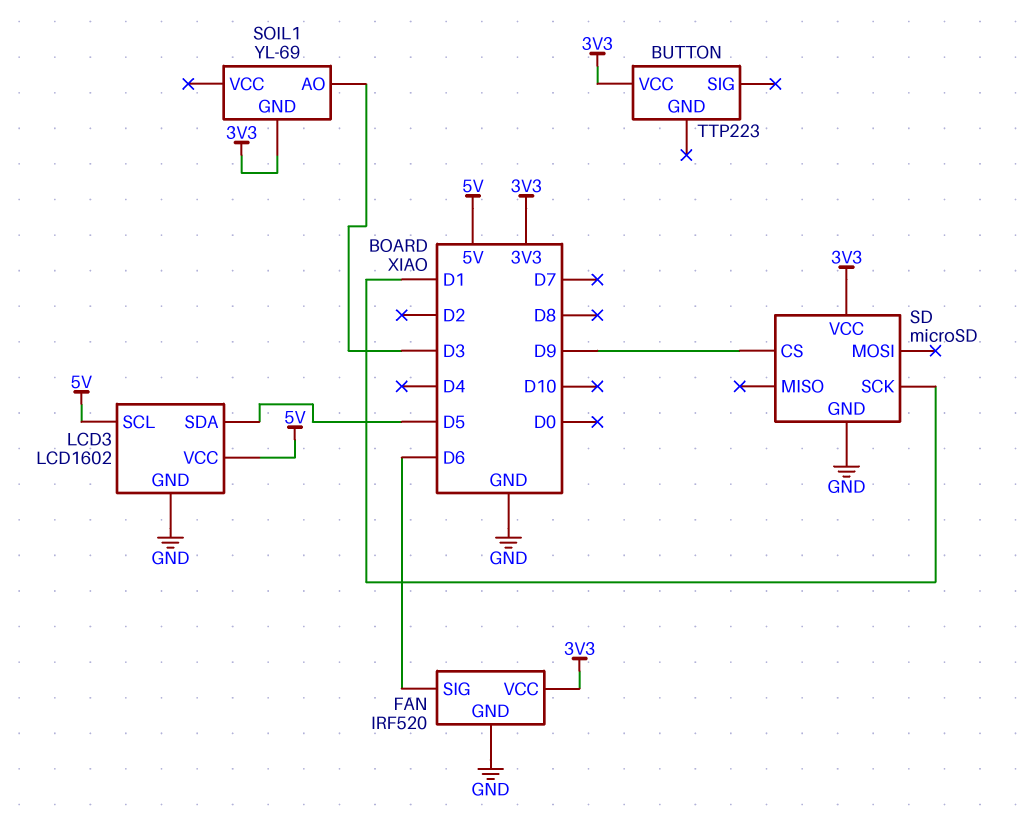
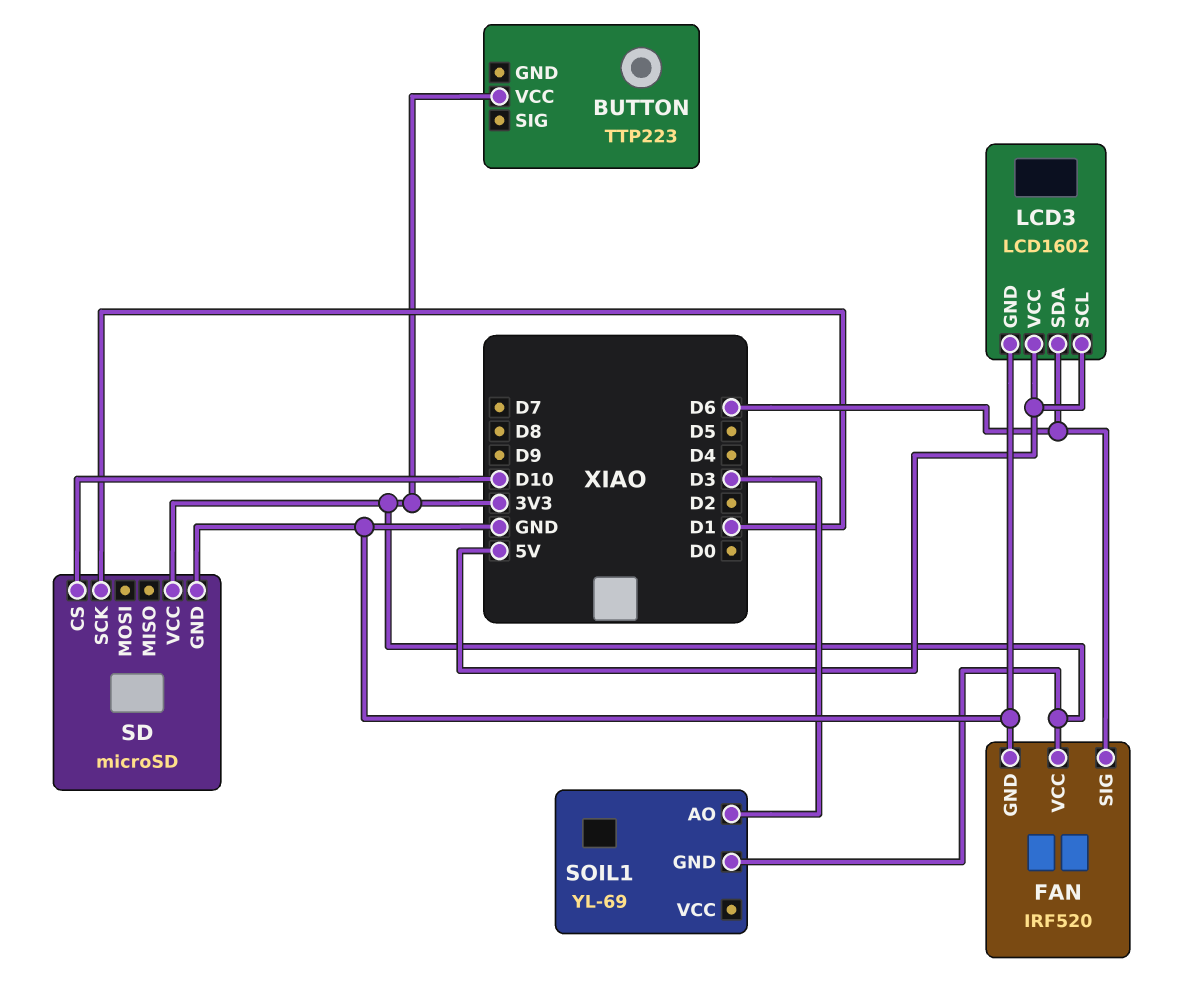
LCD3 pin SDA: D5 -> D6
SD pin CS: D9 -> D10

